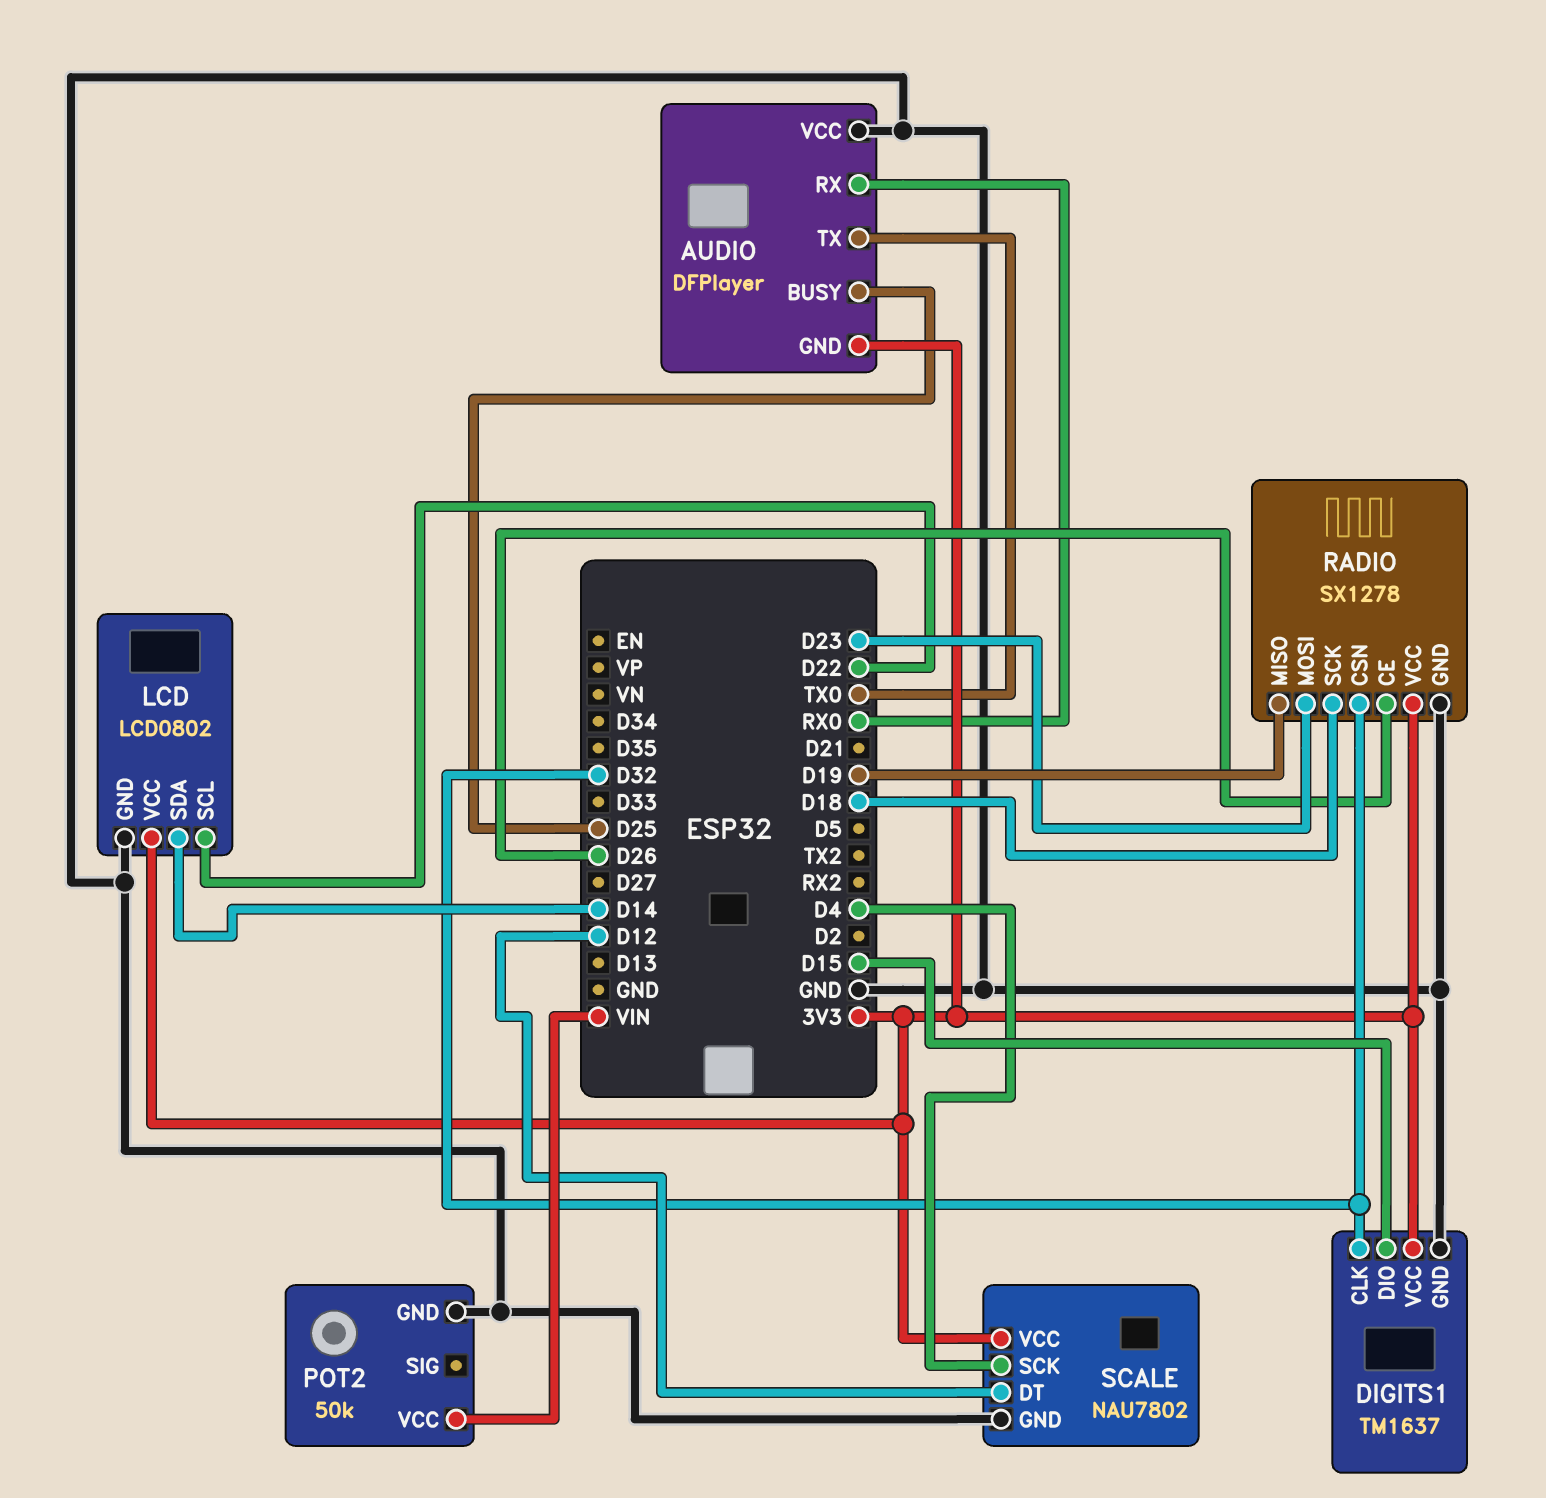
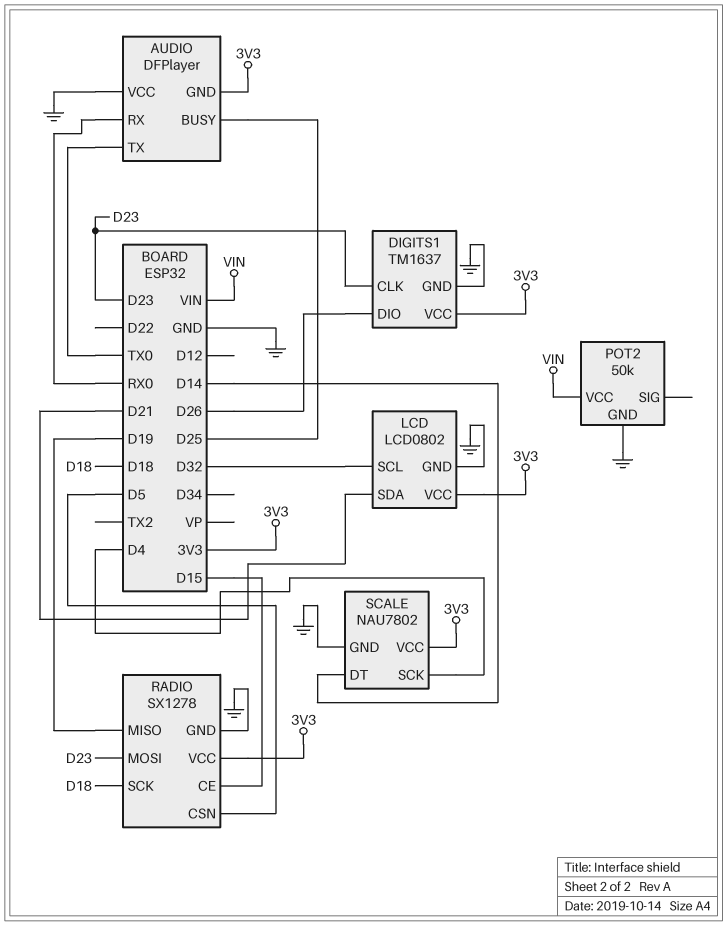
DIGITS1 pin CLK: D32 -> D23
DIGITS1 pin DIO: D15 -> D26
LCD pin SCL: D22 -> D32
LCD pin SDA: D14 -> D21
RADIO pin CE: D26 -> D15
RADIO pin CSN: D32 -> D5
SCALE pin DT: D12 -> D14

